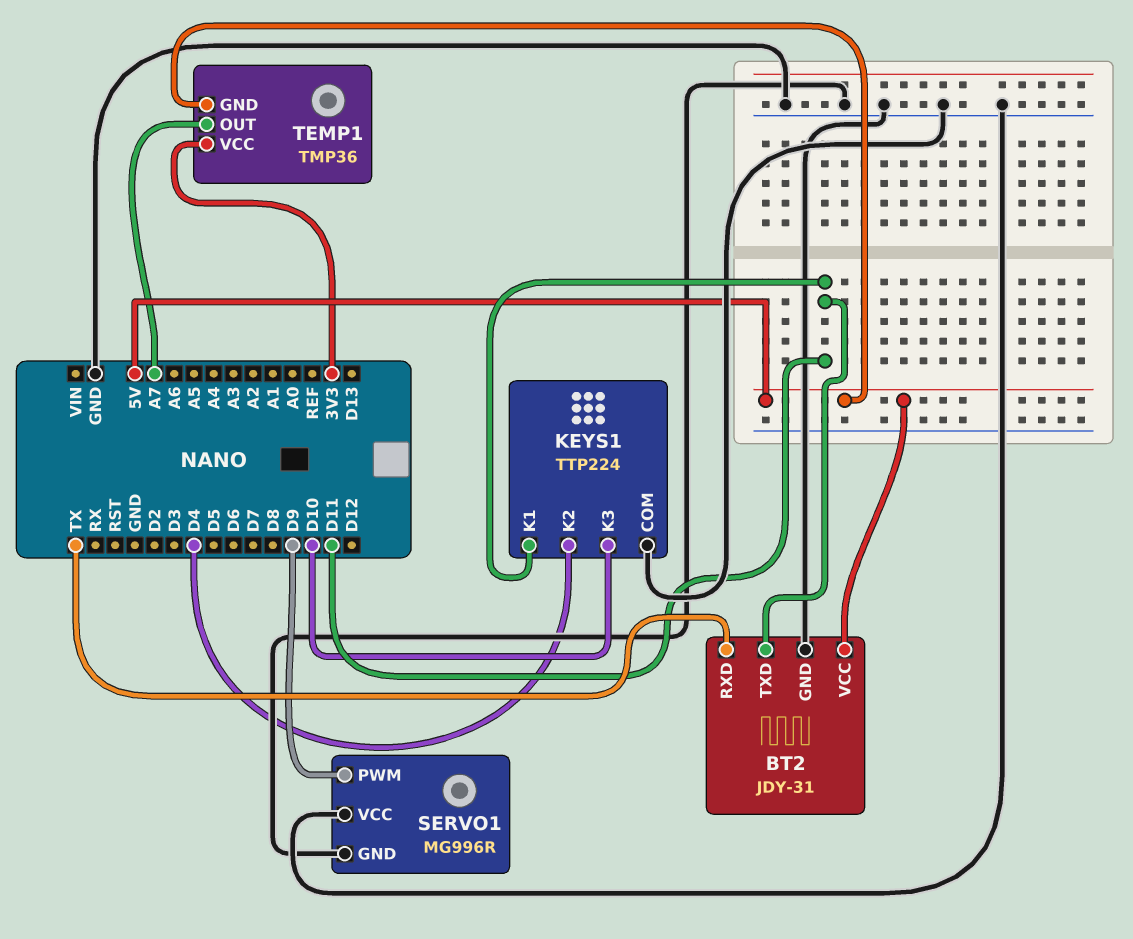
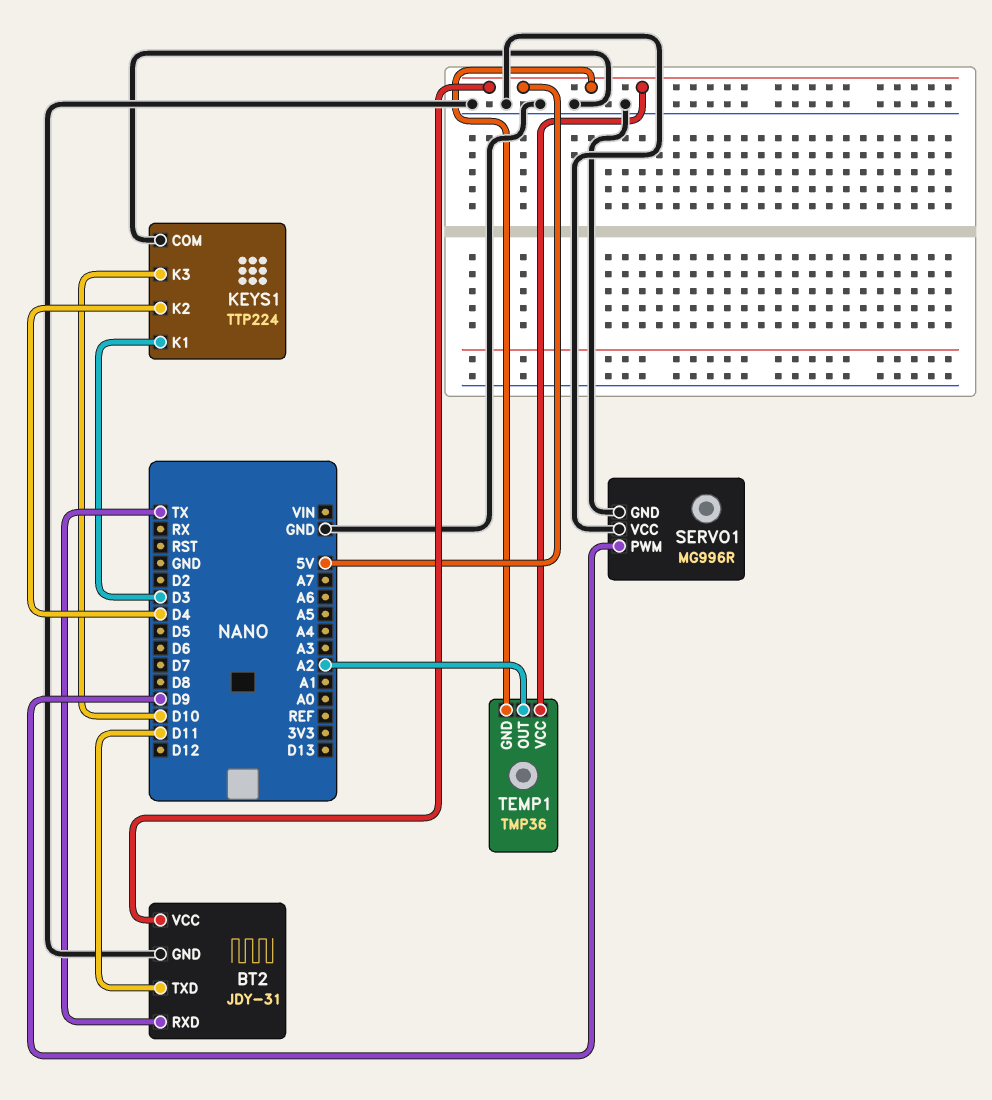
KEYS1 pin K1: D11 -> D3
TEMP1 pin OUT: A7 -> A2
TEMP1 pin VCC: 3V3 -> 5V

